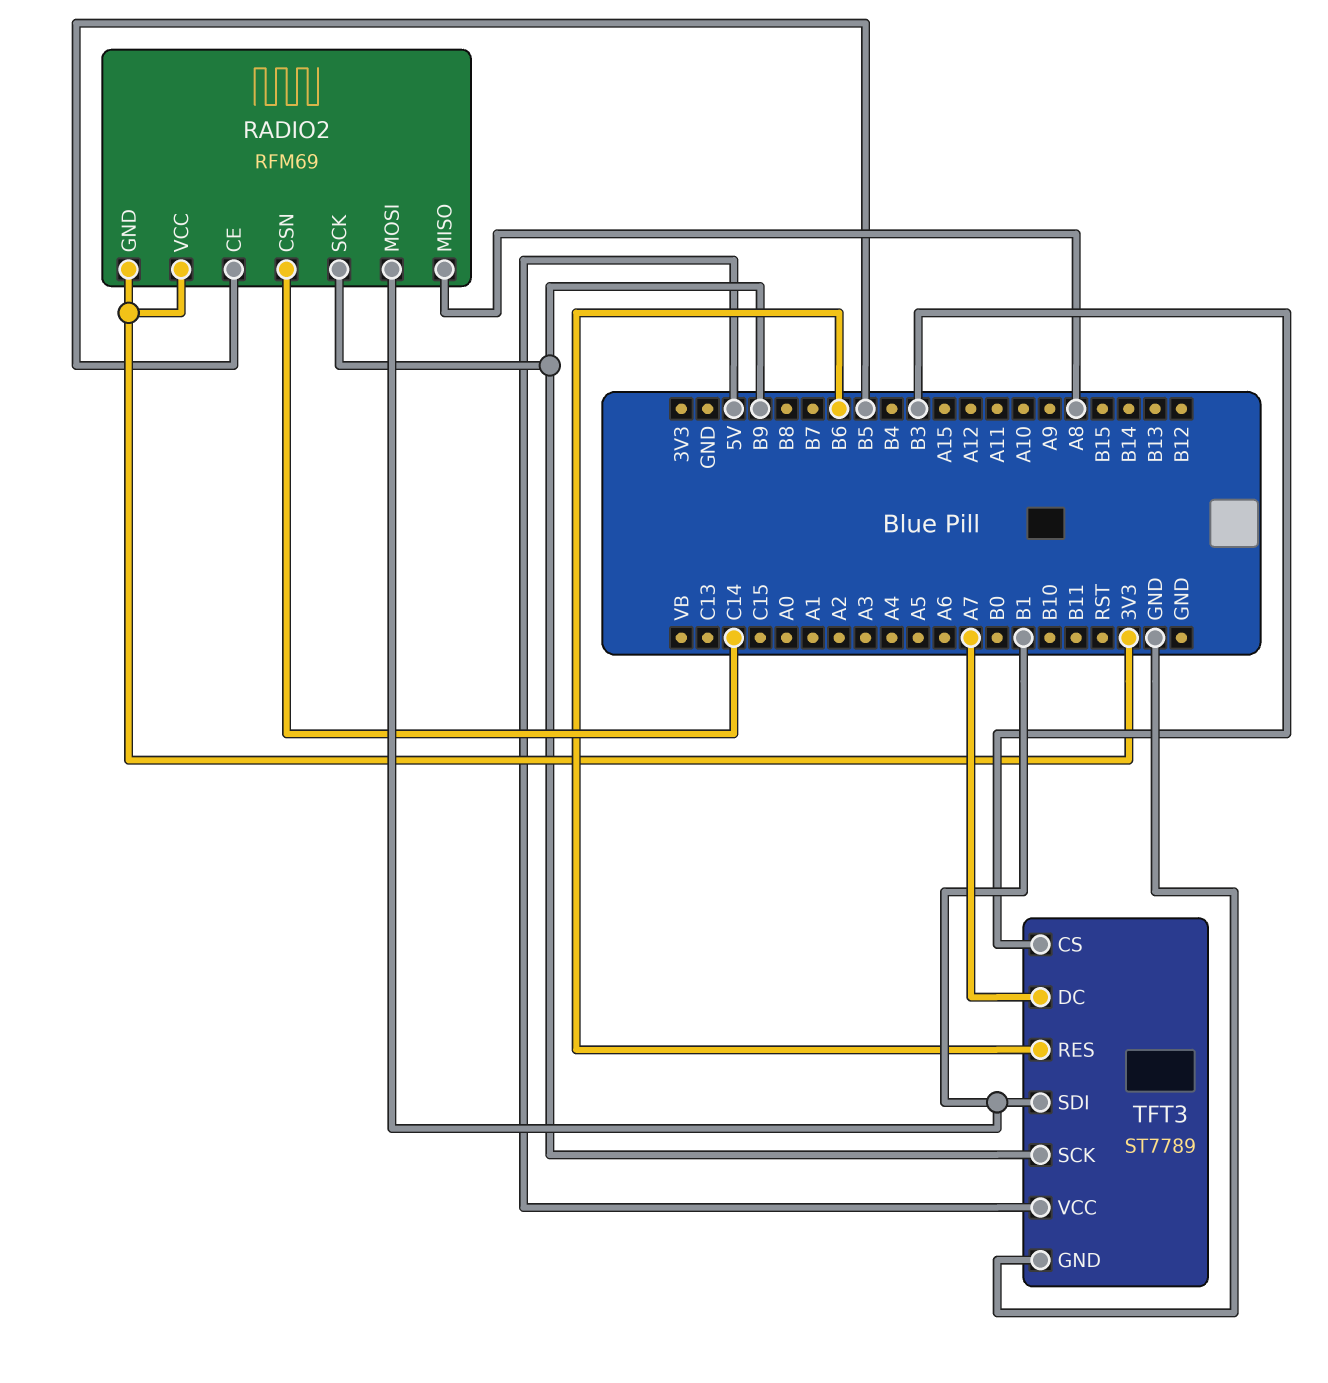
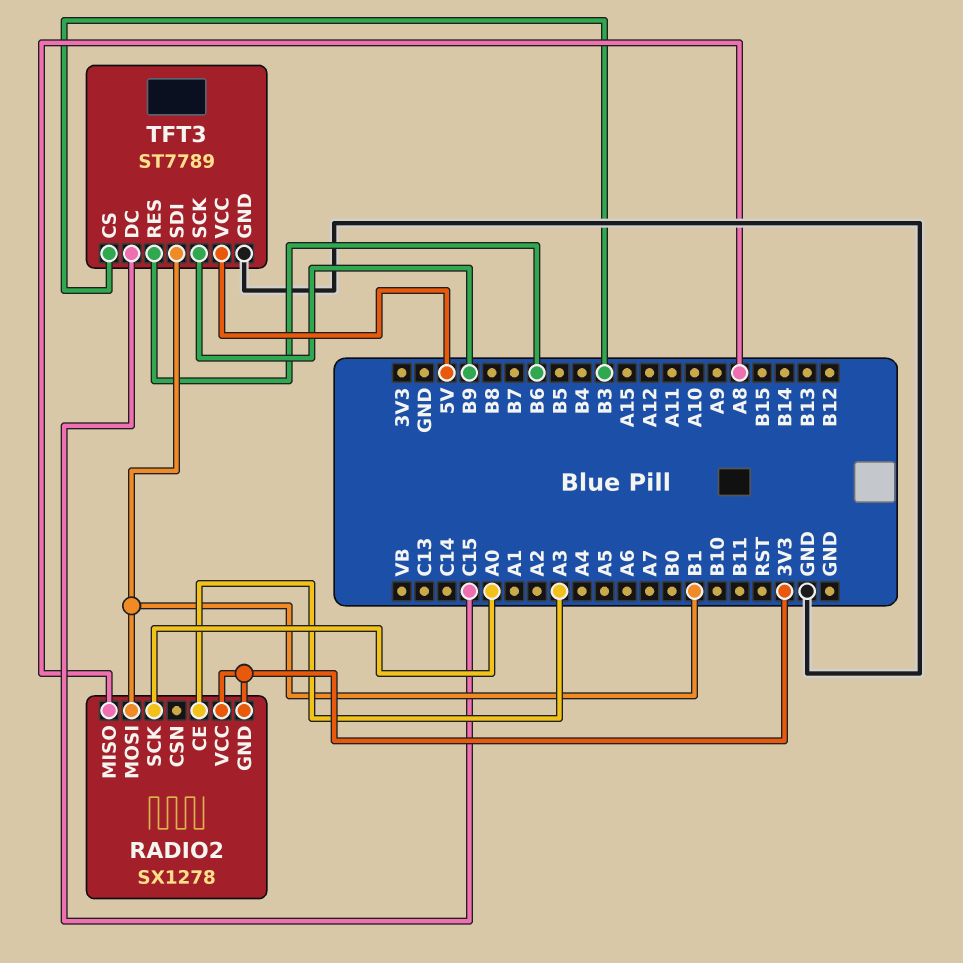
RADIO2: RFM69 -> SX1278
RADIO2 pin CE: B5 -> A3
RADIO2 pin CSN: C14 -> none
RADIO2 pin SCK: B9 -> A0
TFT3 pin DC: A7 -> C15

